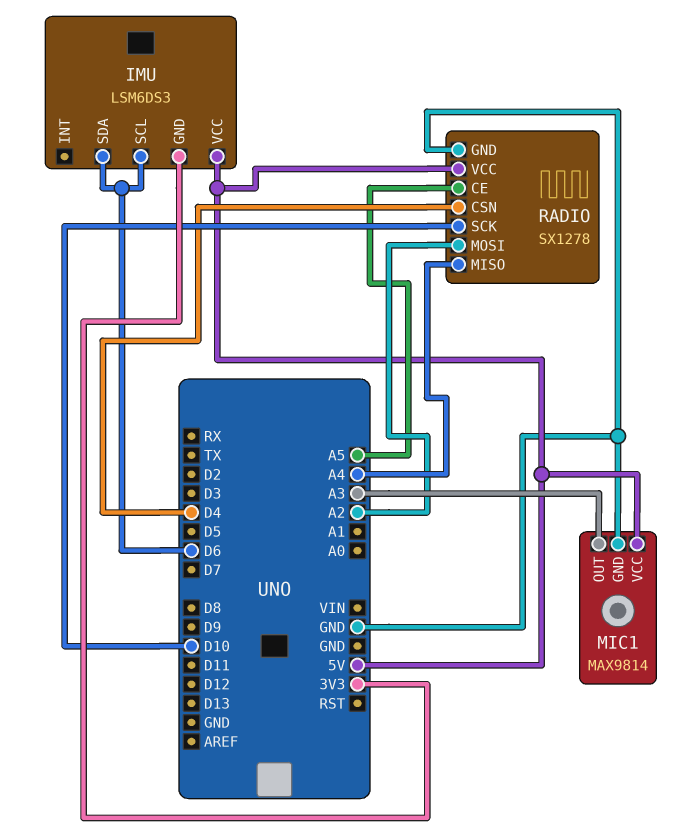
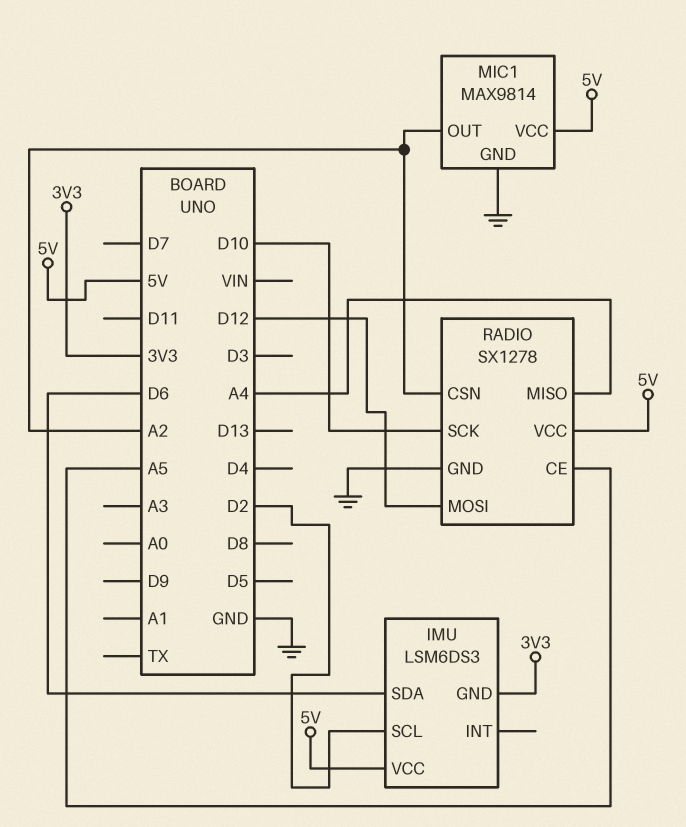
IMU pin SCL: D6 -> D2
MIC1 pin OUT: A3 -> A2
RADIO pin CSN: D4 -> A2
RADIO pin MOSI: A2 -> D12

